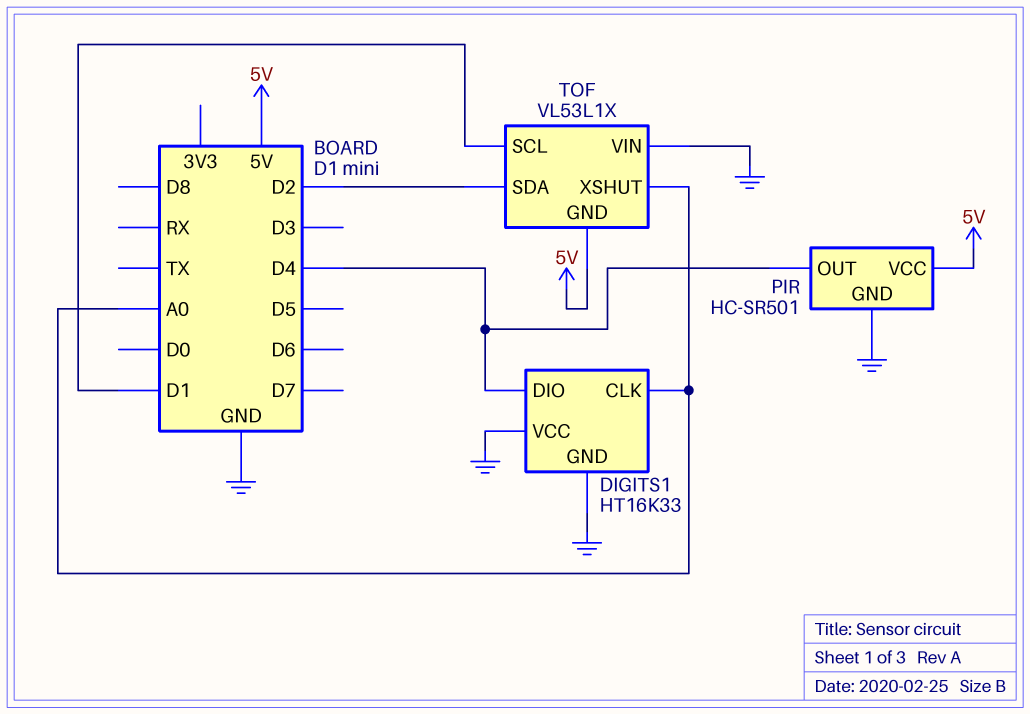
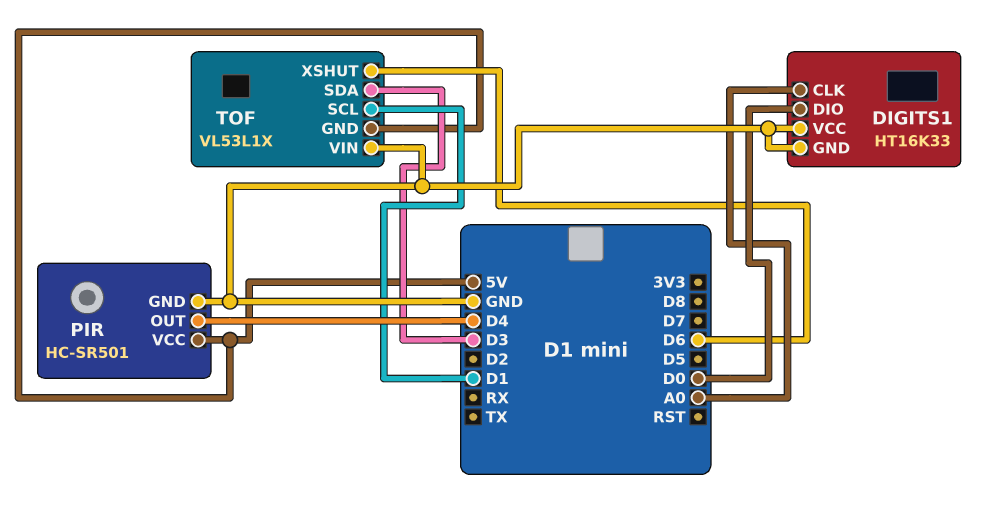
DIGITS1 pin DIO: D4 -> D0
TOF pin SDA: D2 -> D3
TOF pin XSHUT: A0 -> D6

